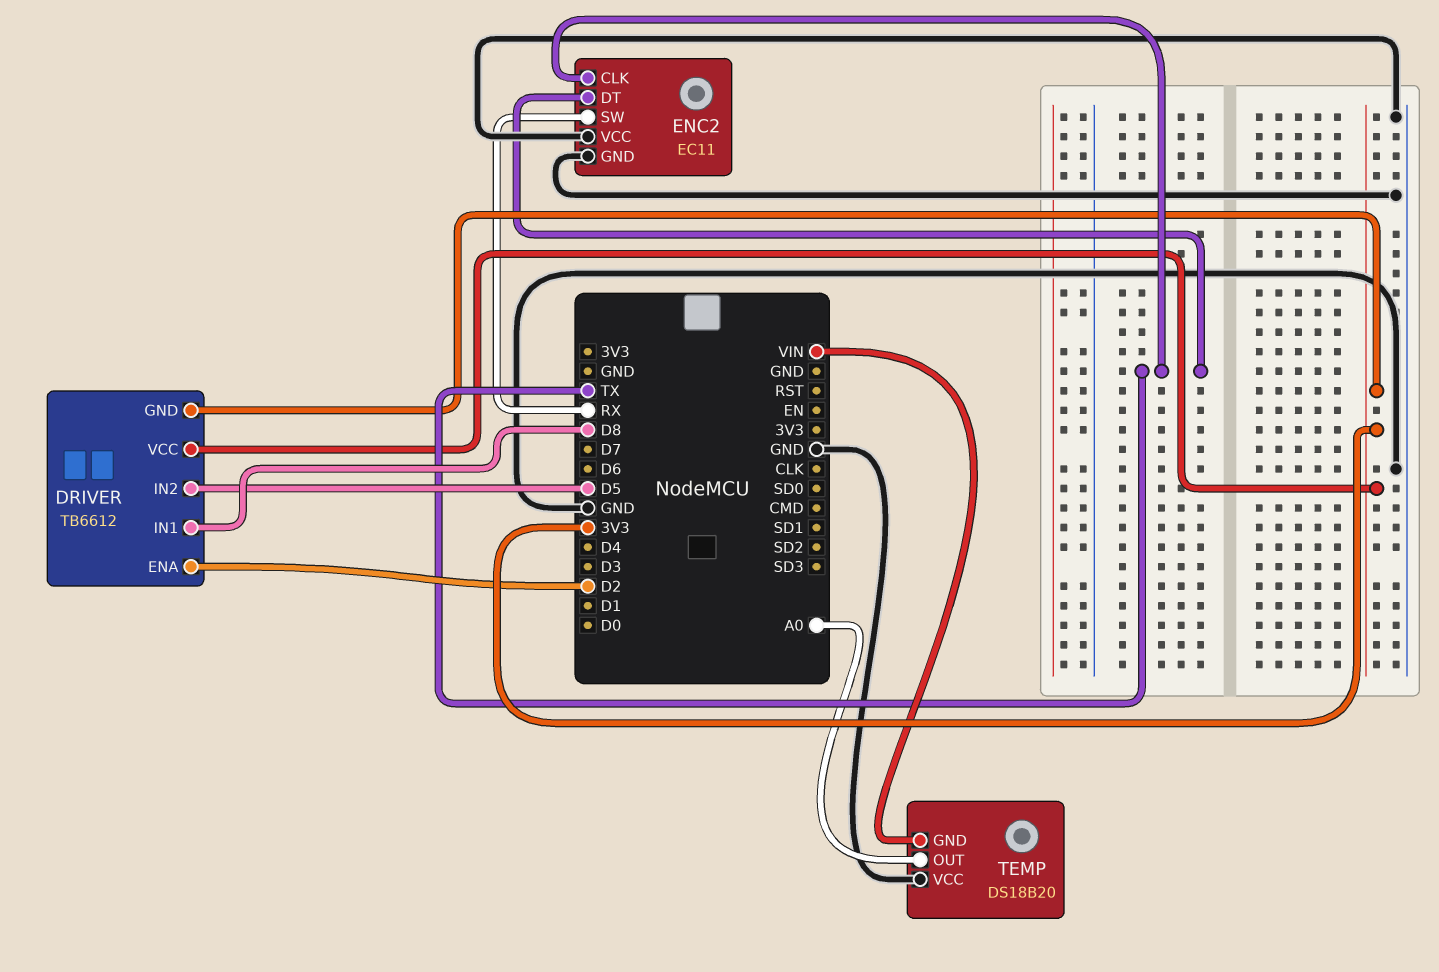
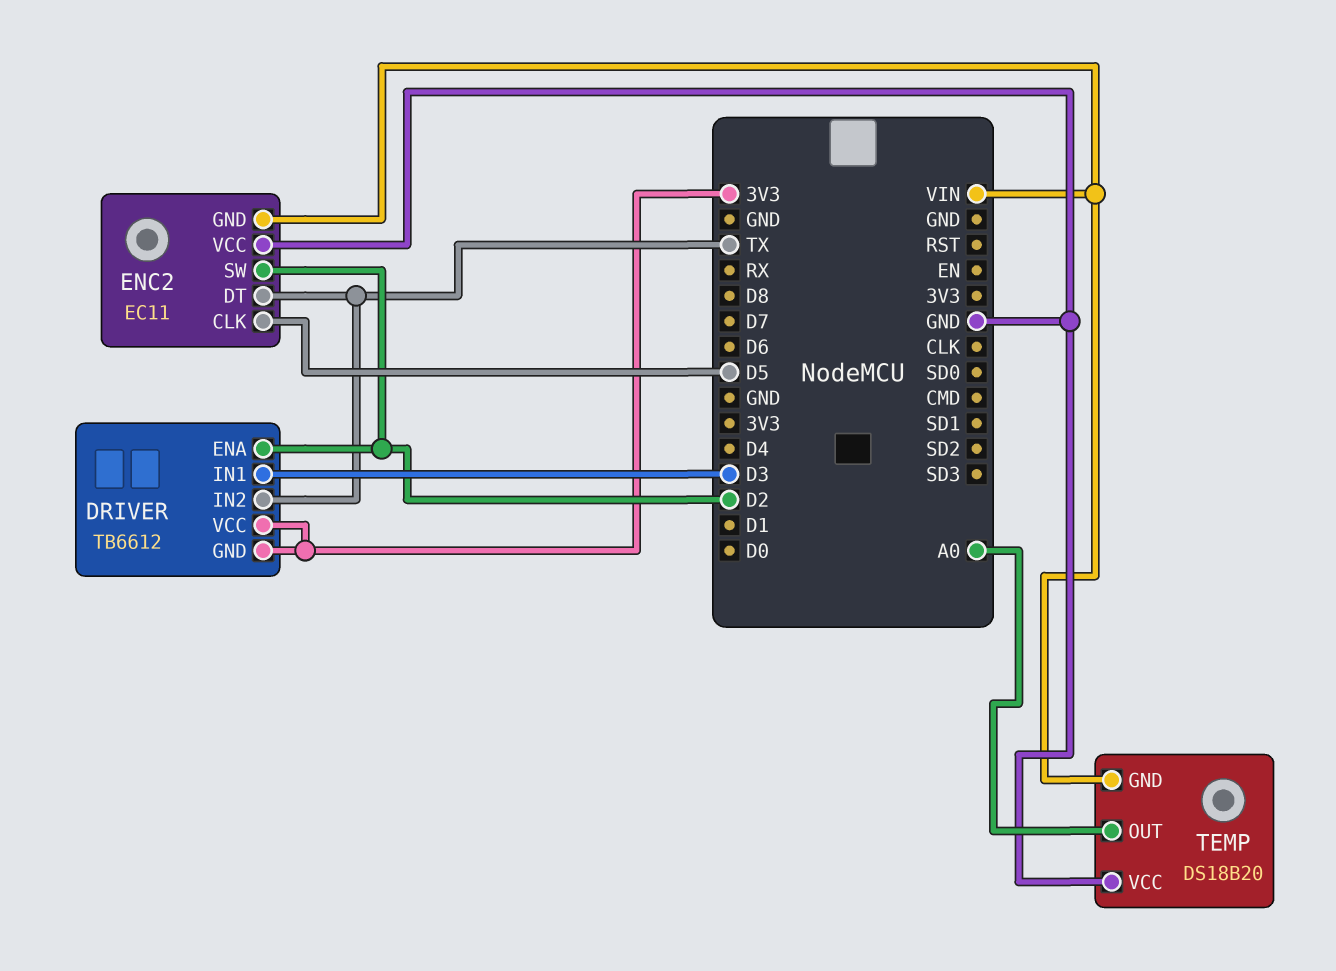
DRIVER pin IN1: D8 -> D3
DRIVER pin IN2: D5 -> TX
ENC2 pin CLK: TX -> D5
ENC2 pin GND: GND -> VIN
ENC2 pin SW: RX -> D2

